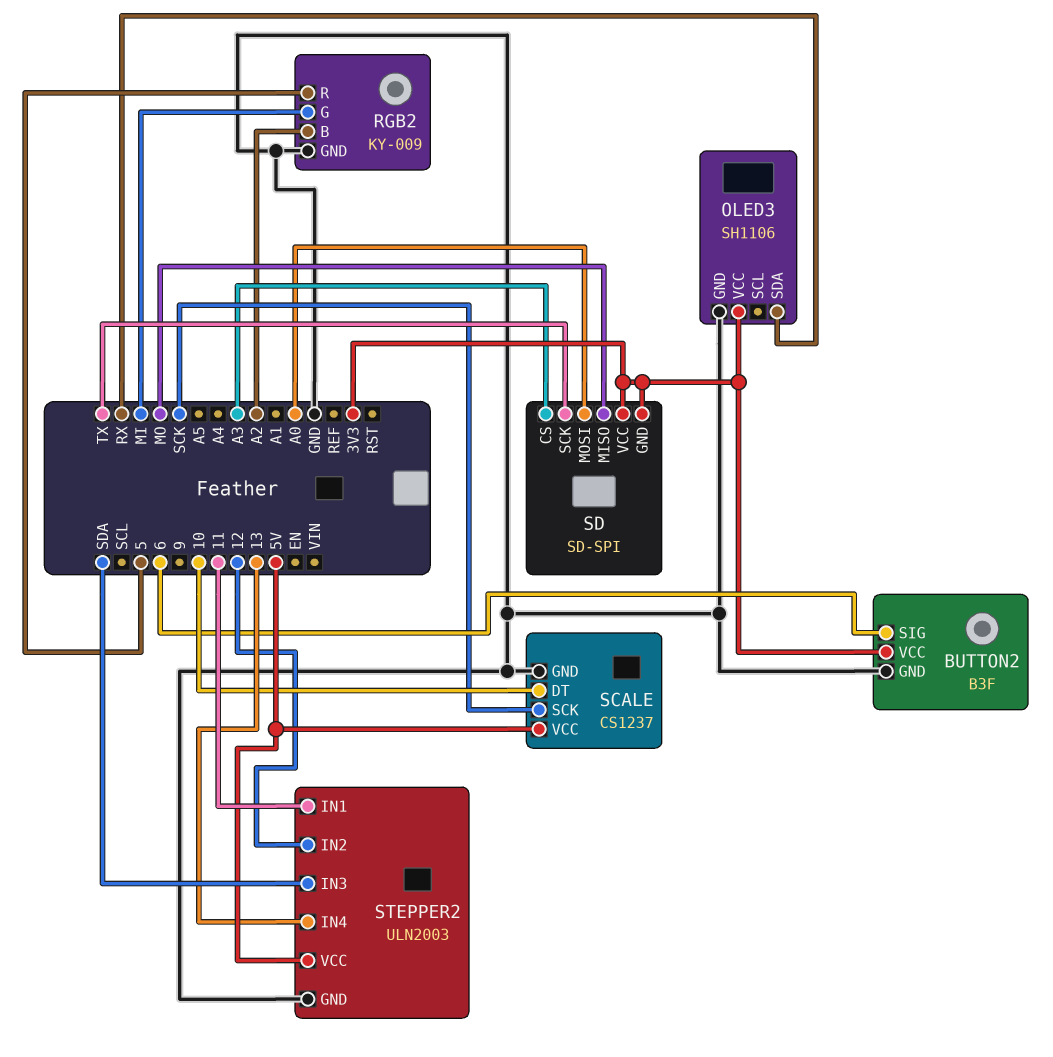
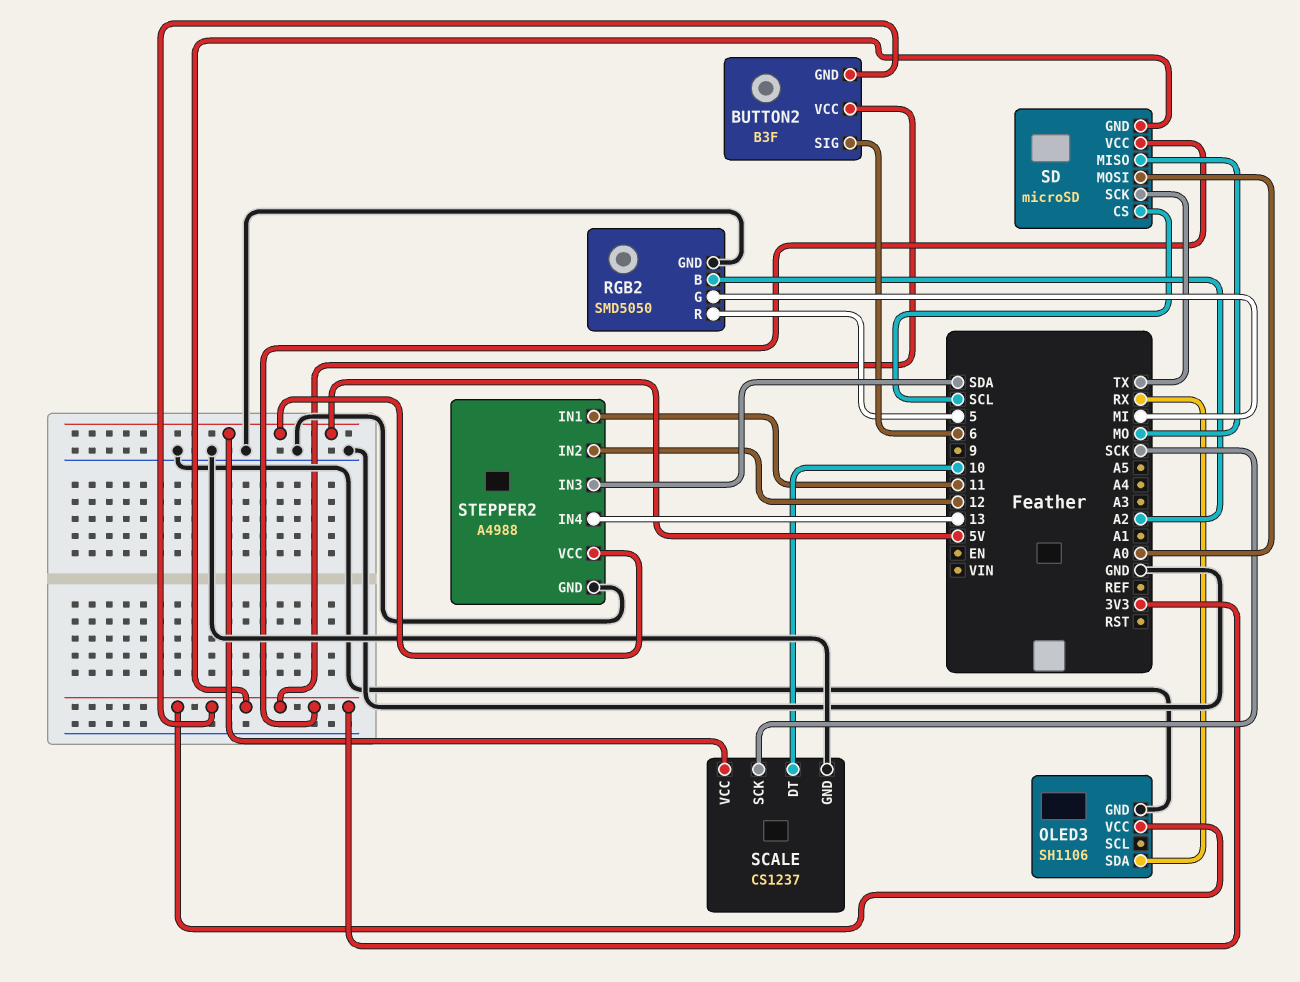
BUTTON2 pin GND: GND -> 3V3
RGB2: KY-009 -> SMD5050
SD: SD-SPI -> microSD
SD pin CS: A3 -> SCL
STEPPER2: ULN2003 -> A4988

